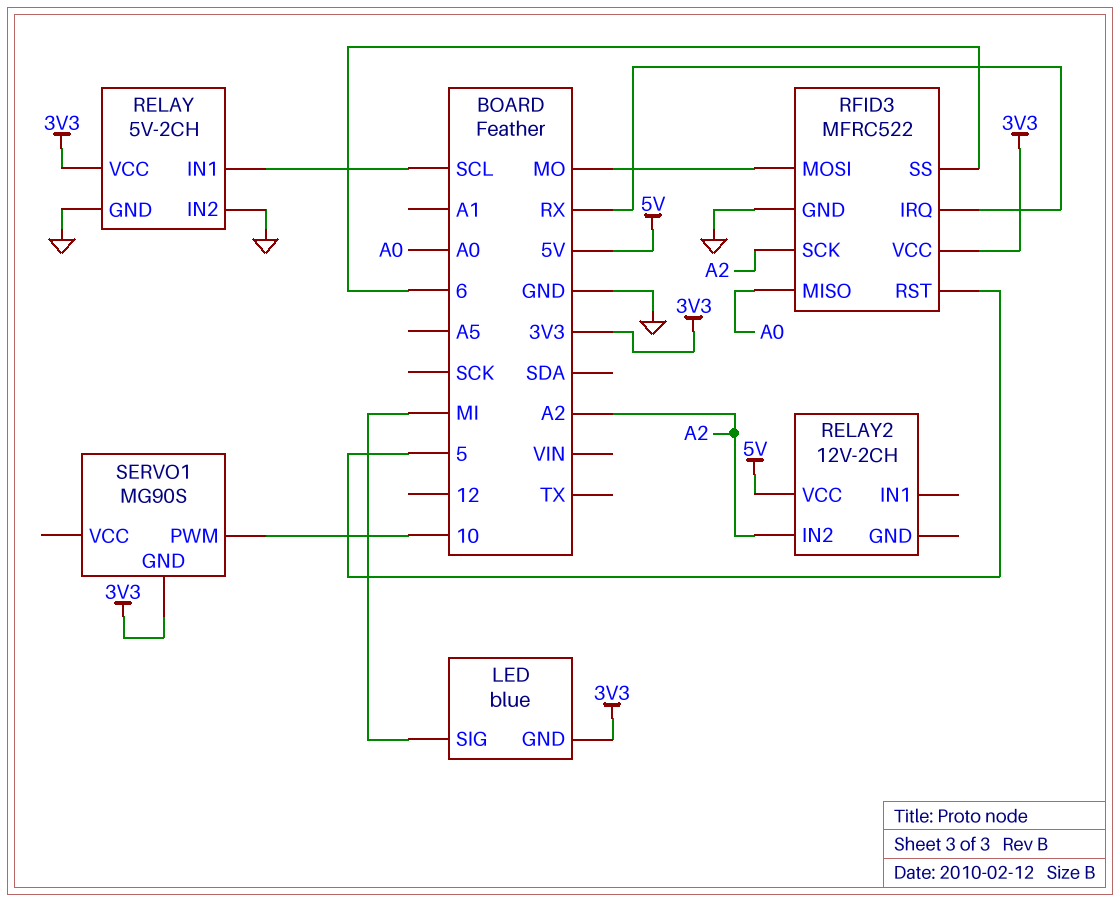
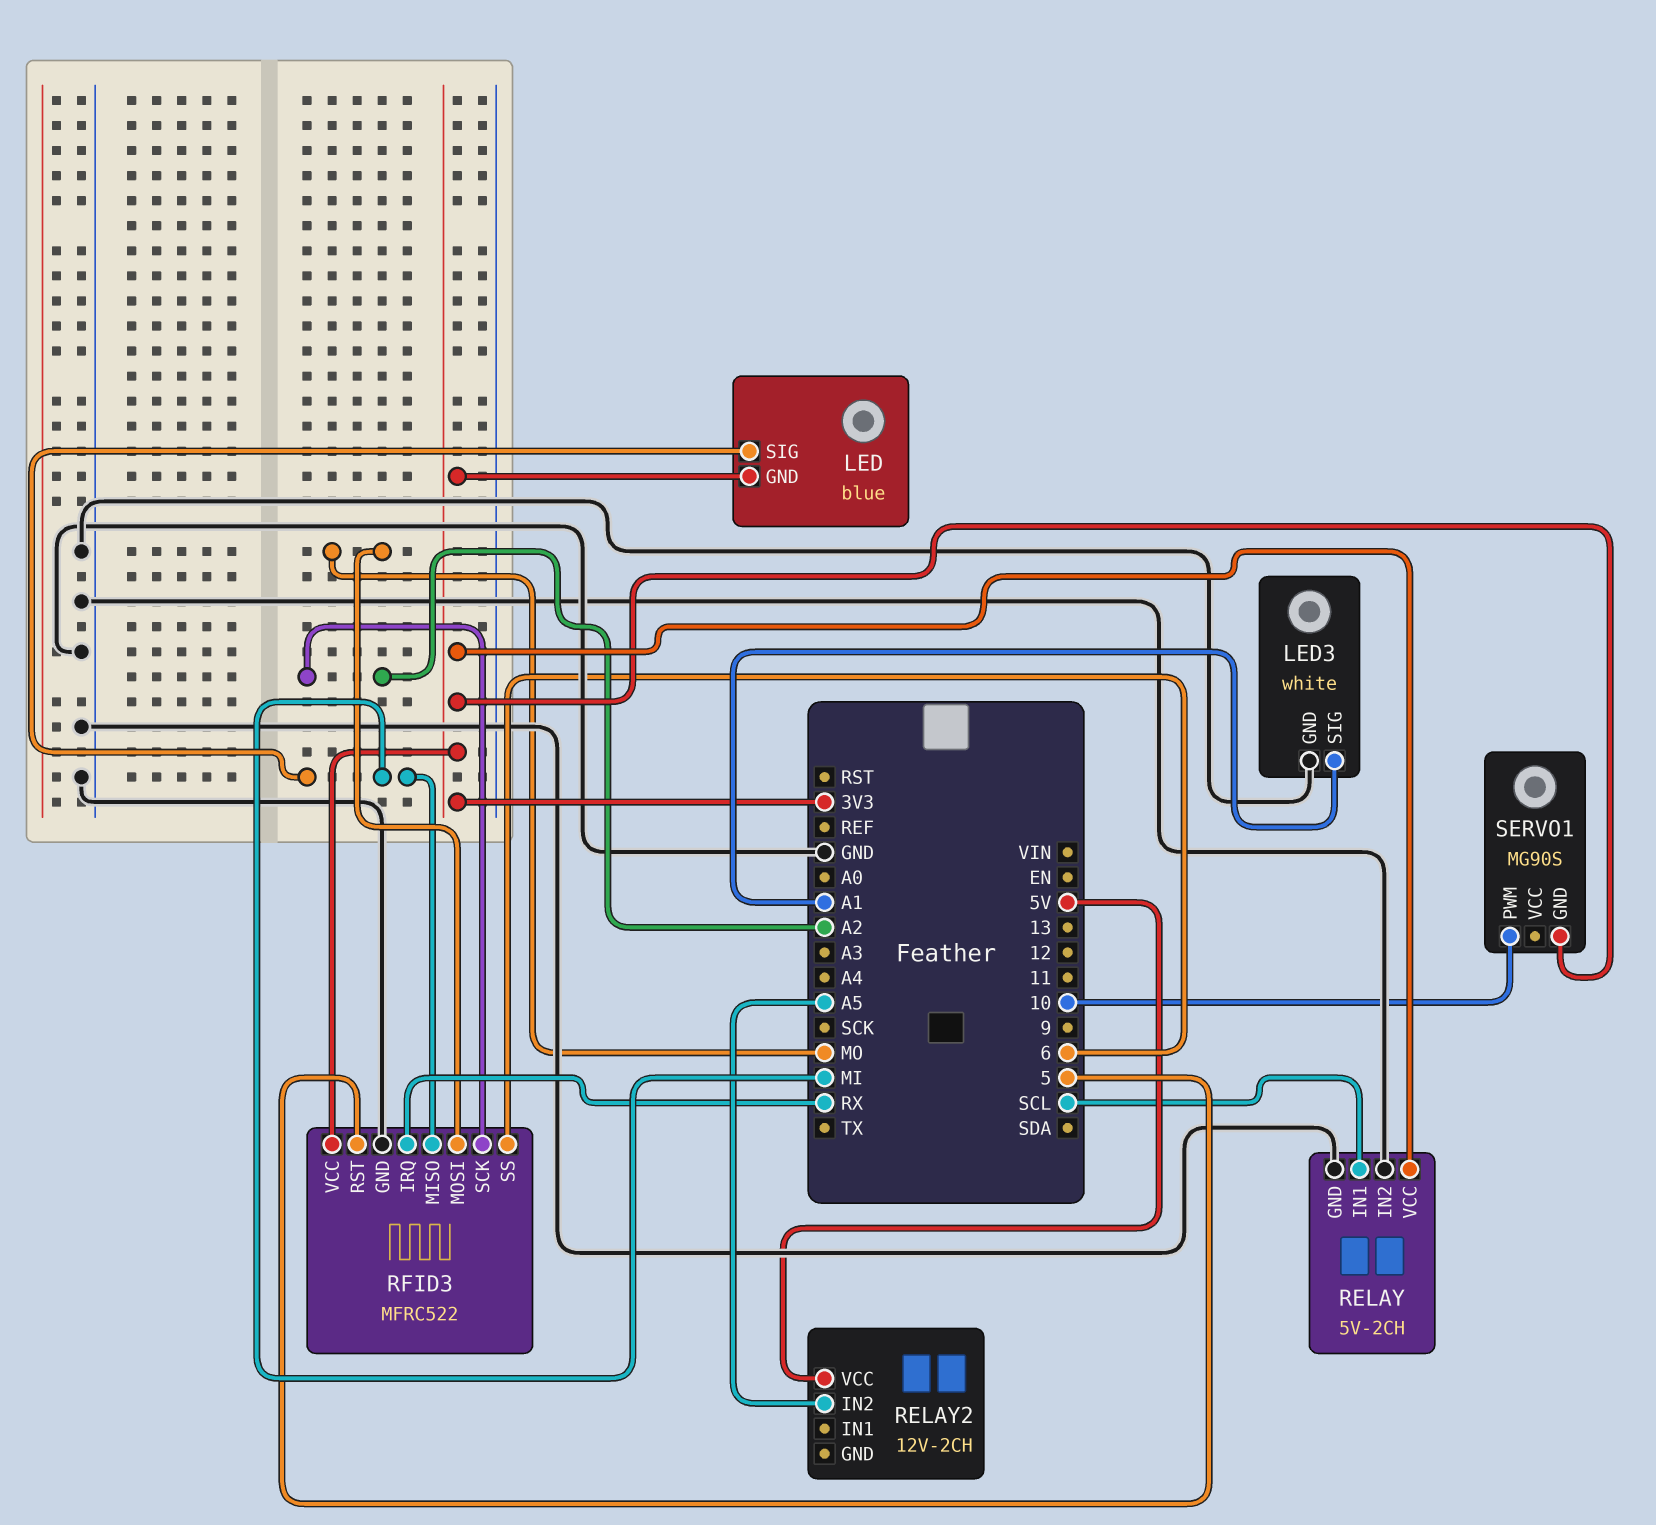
LED3: none -> white
LED3 pin GND: none -> GND
LED3 pin SIG: none -> A1
RELAY2 pin IN2: A2 -> A5
RFID3 pin MISO: A0 -> MI

